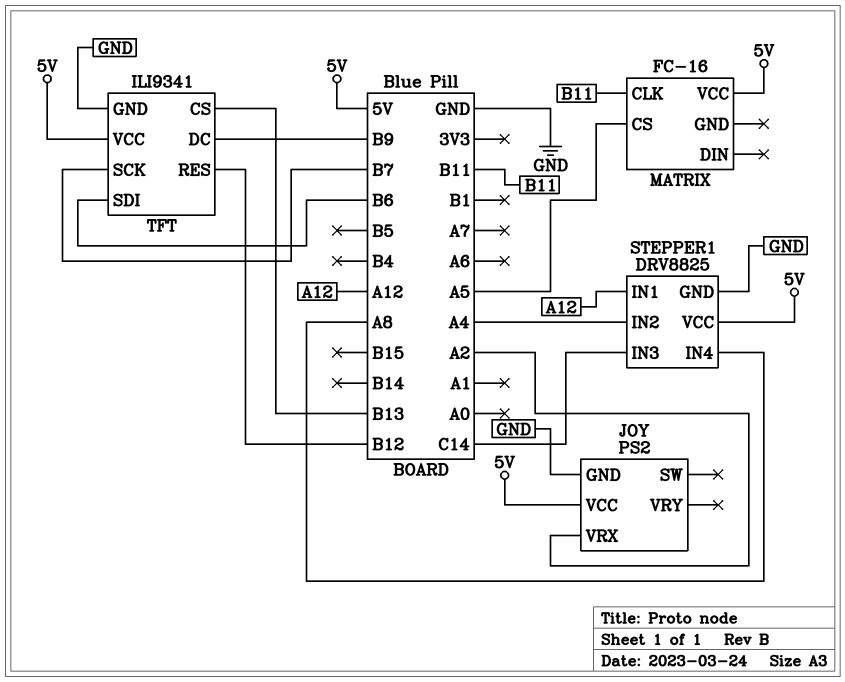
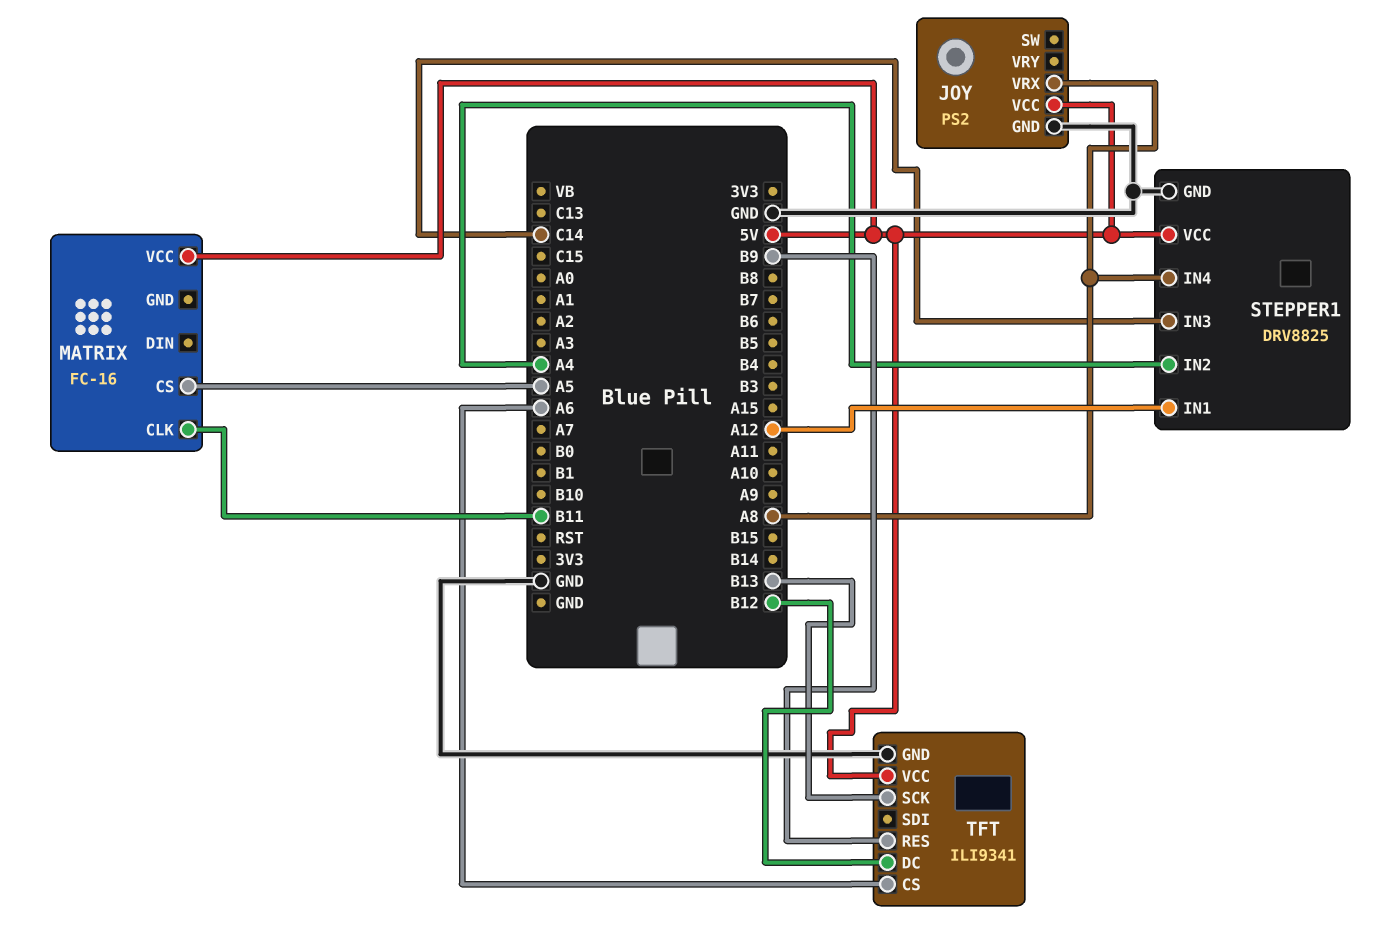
JOY pin VRX: A2 -> A8
TFT pin CS: B13 -> A6
TFT pin DC: B9 -> B12
TFT pin RES: B12 -> B9
TFT pin SCK: B7 -> B13
TFT pin SDI: B6 -> none

